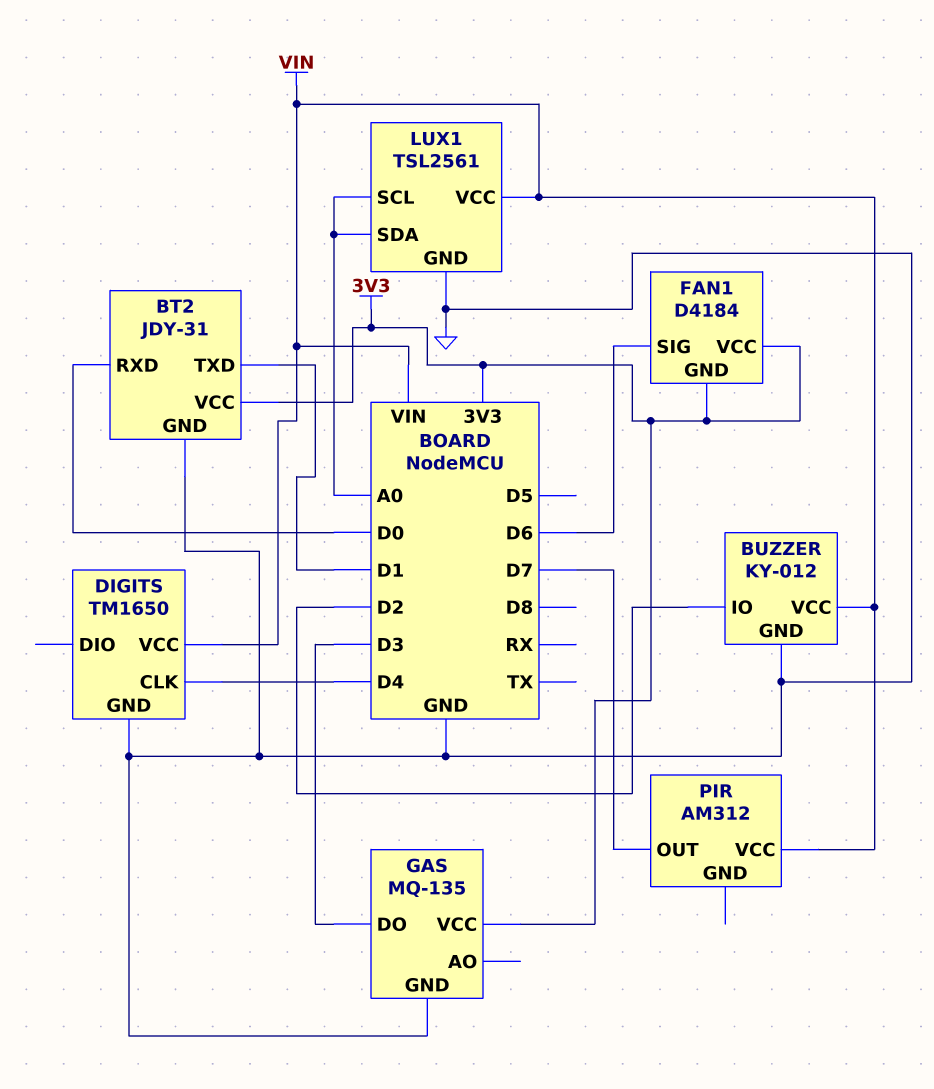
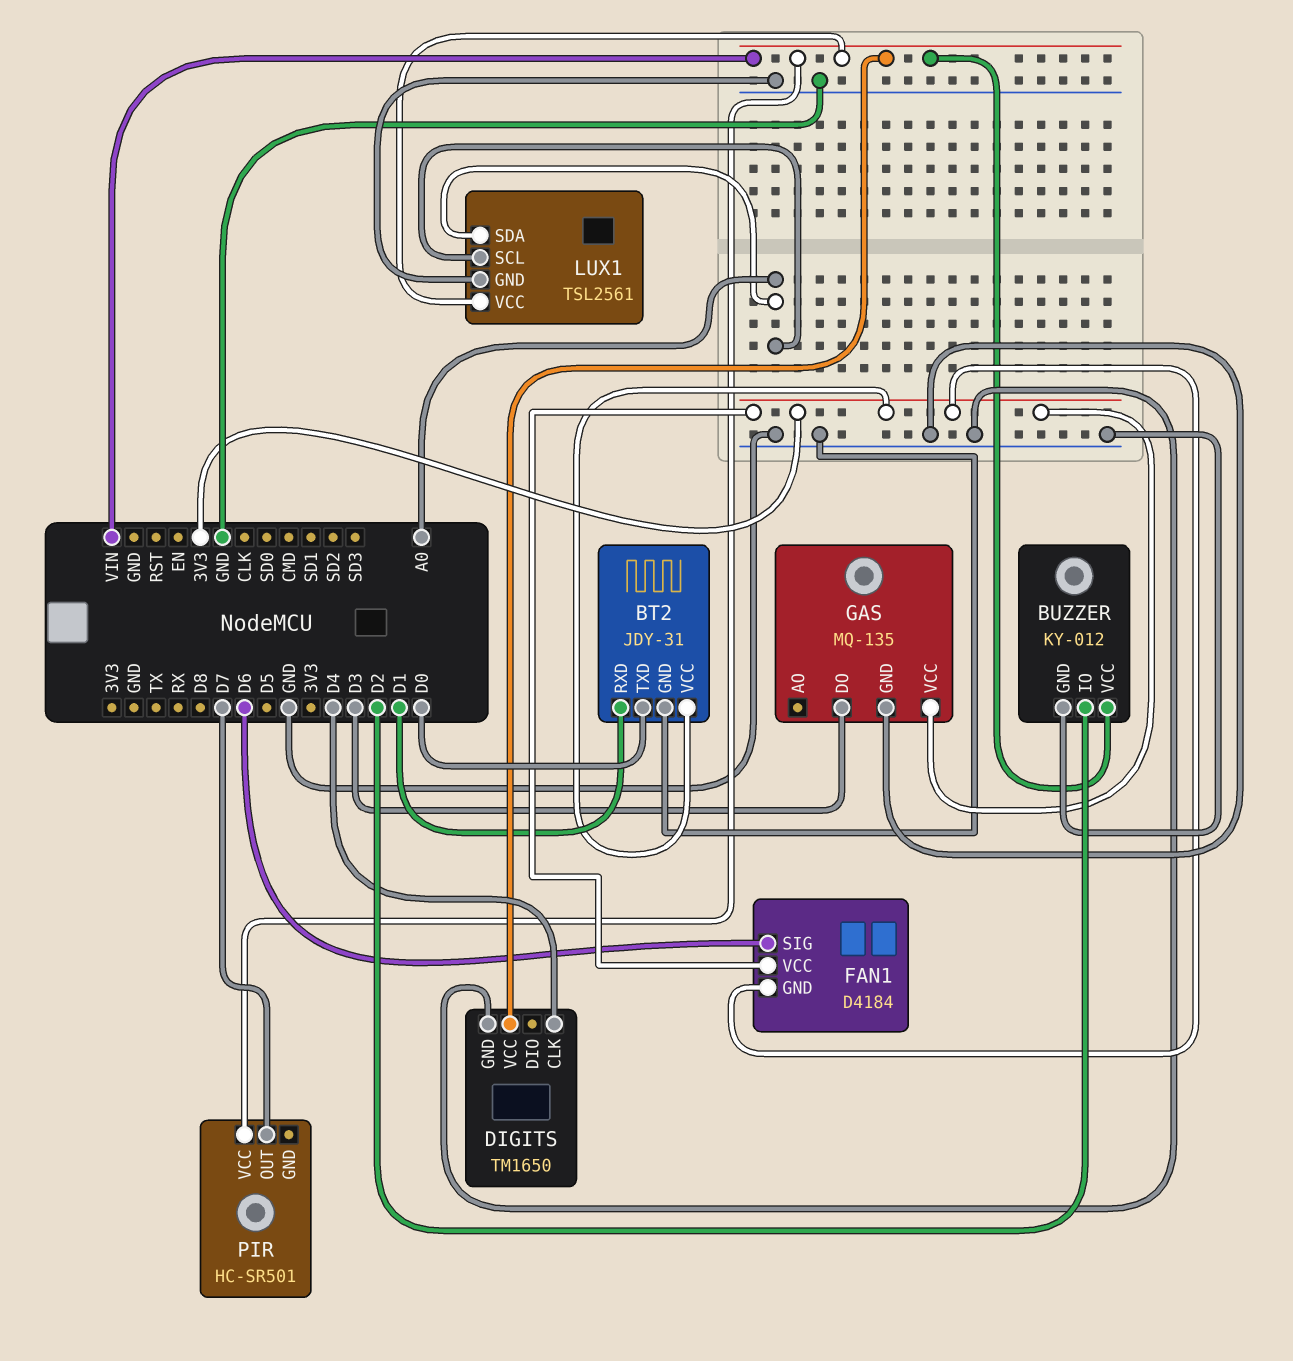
BT2 pin RXD: D0 -> D1
BT2 pin TXD: D1 -> D0
PIR: AM312 -> HC-SR501

